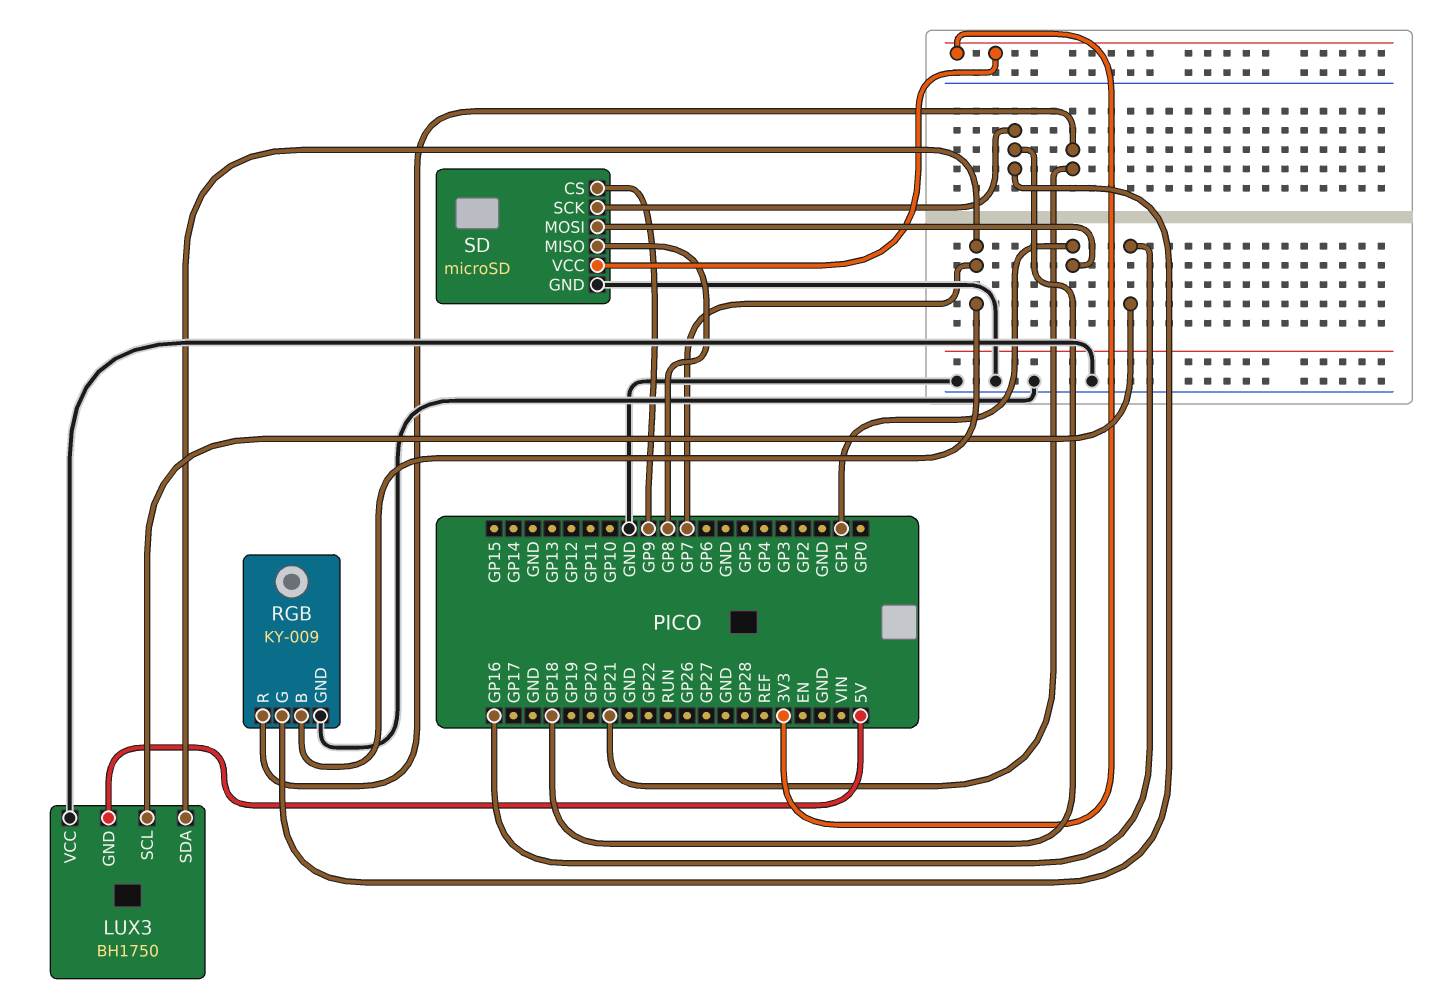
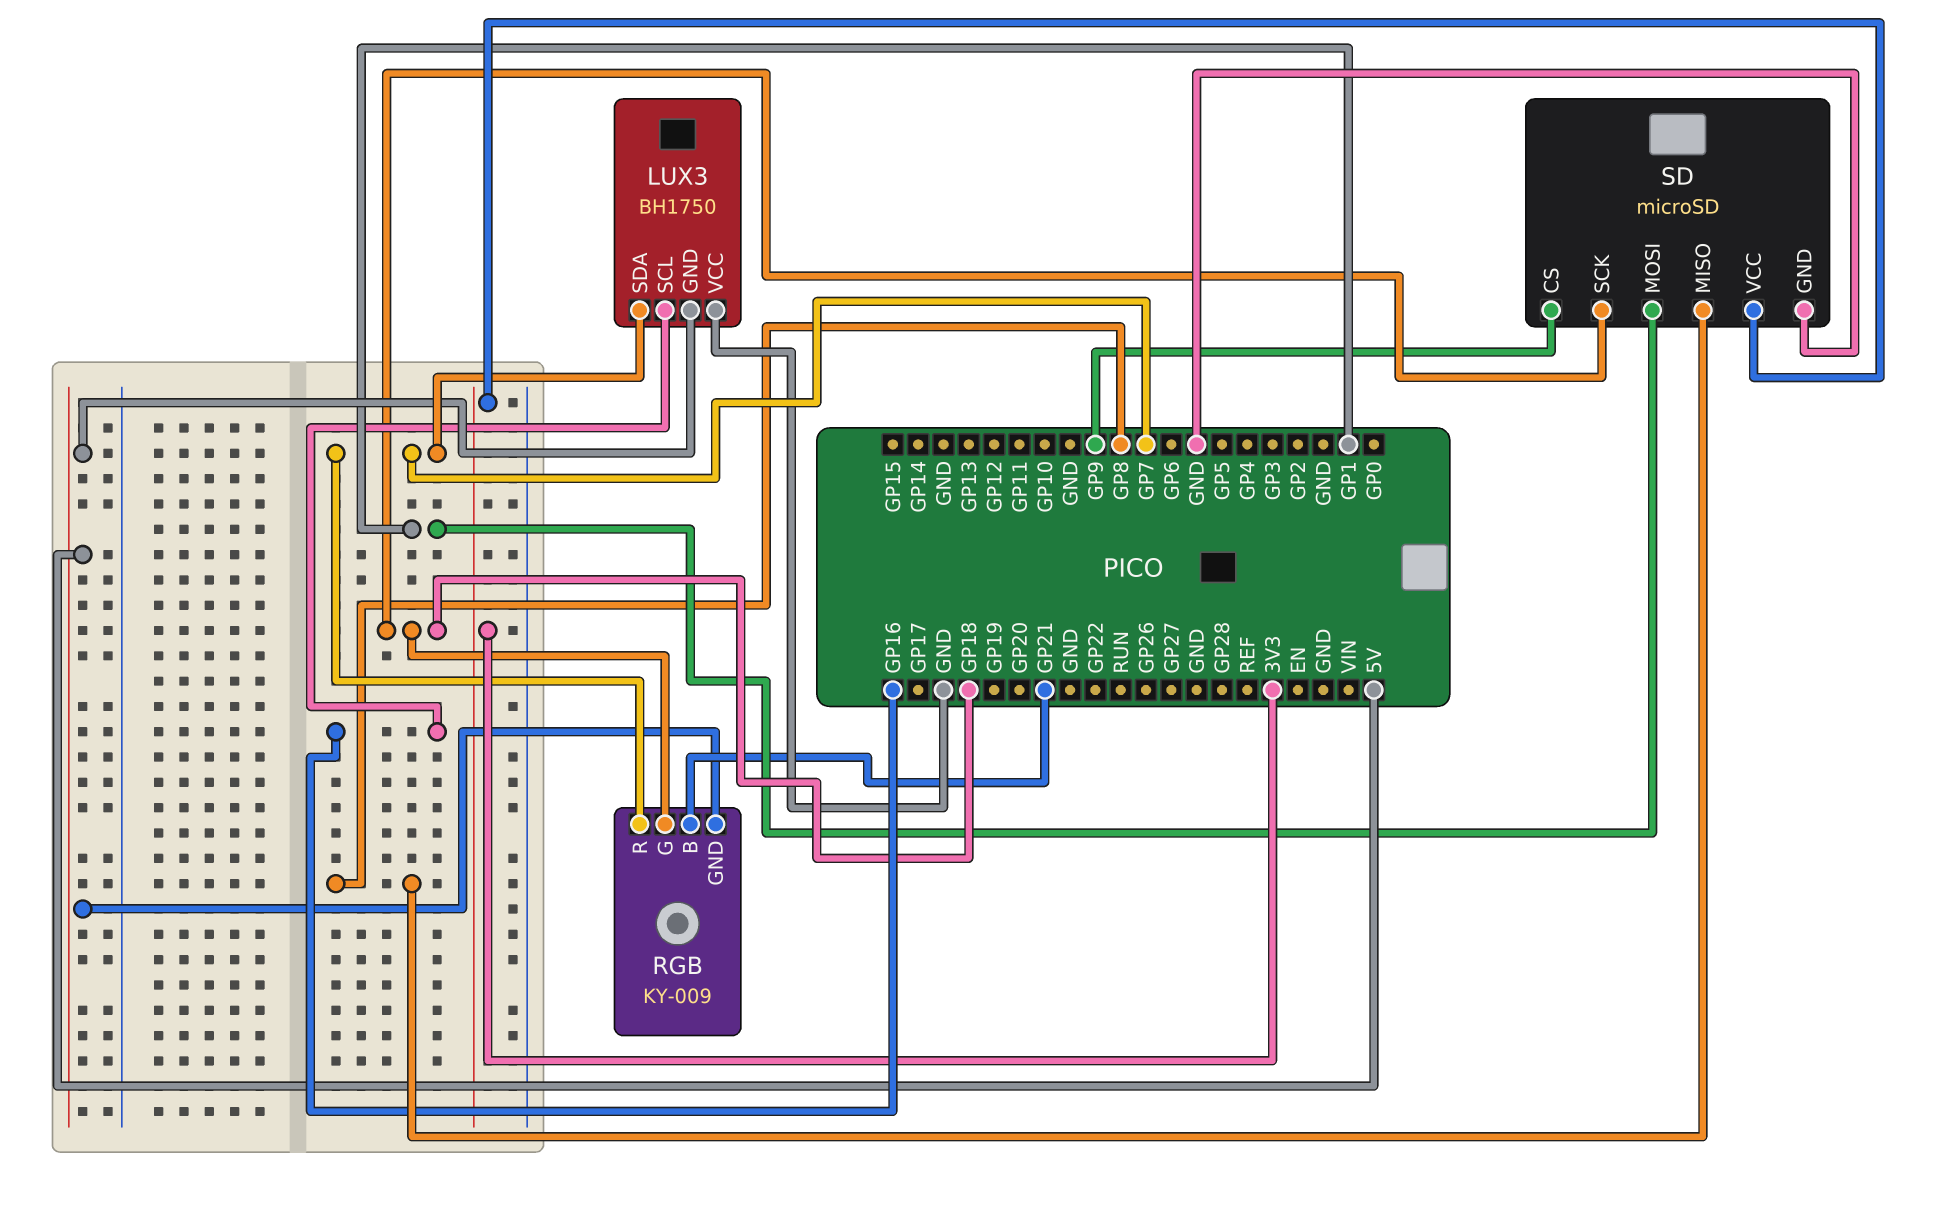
RGB pin B: GP7 -> GP21
RGB pin GND: GND -> 5V
RGB pin R: GP21 -> GP7

